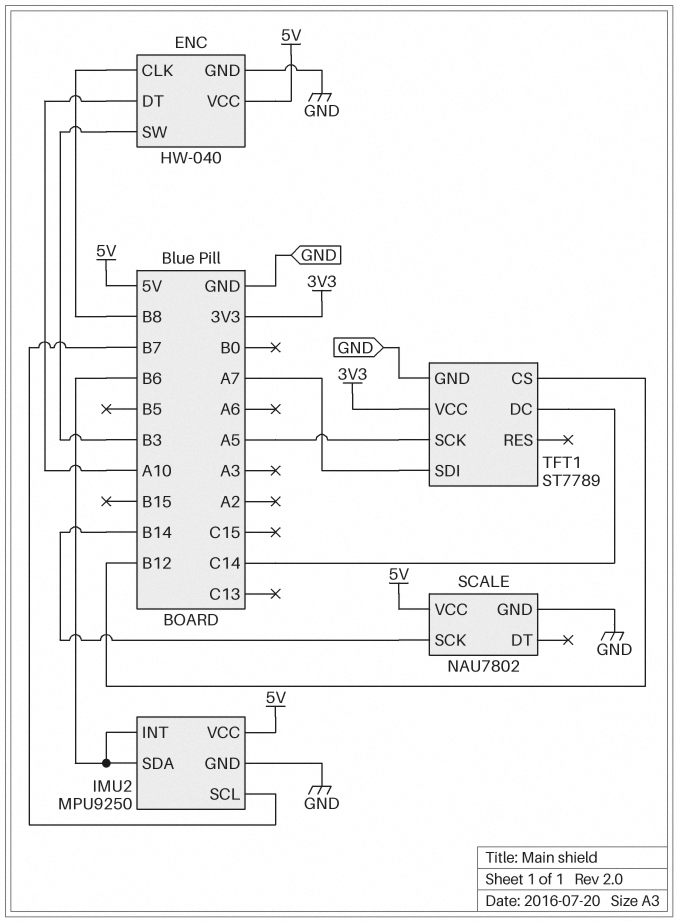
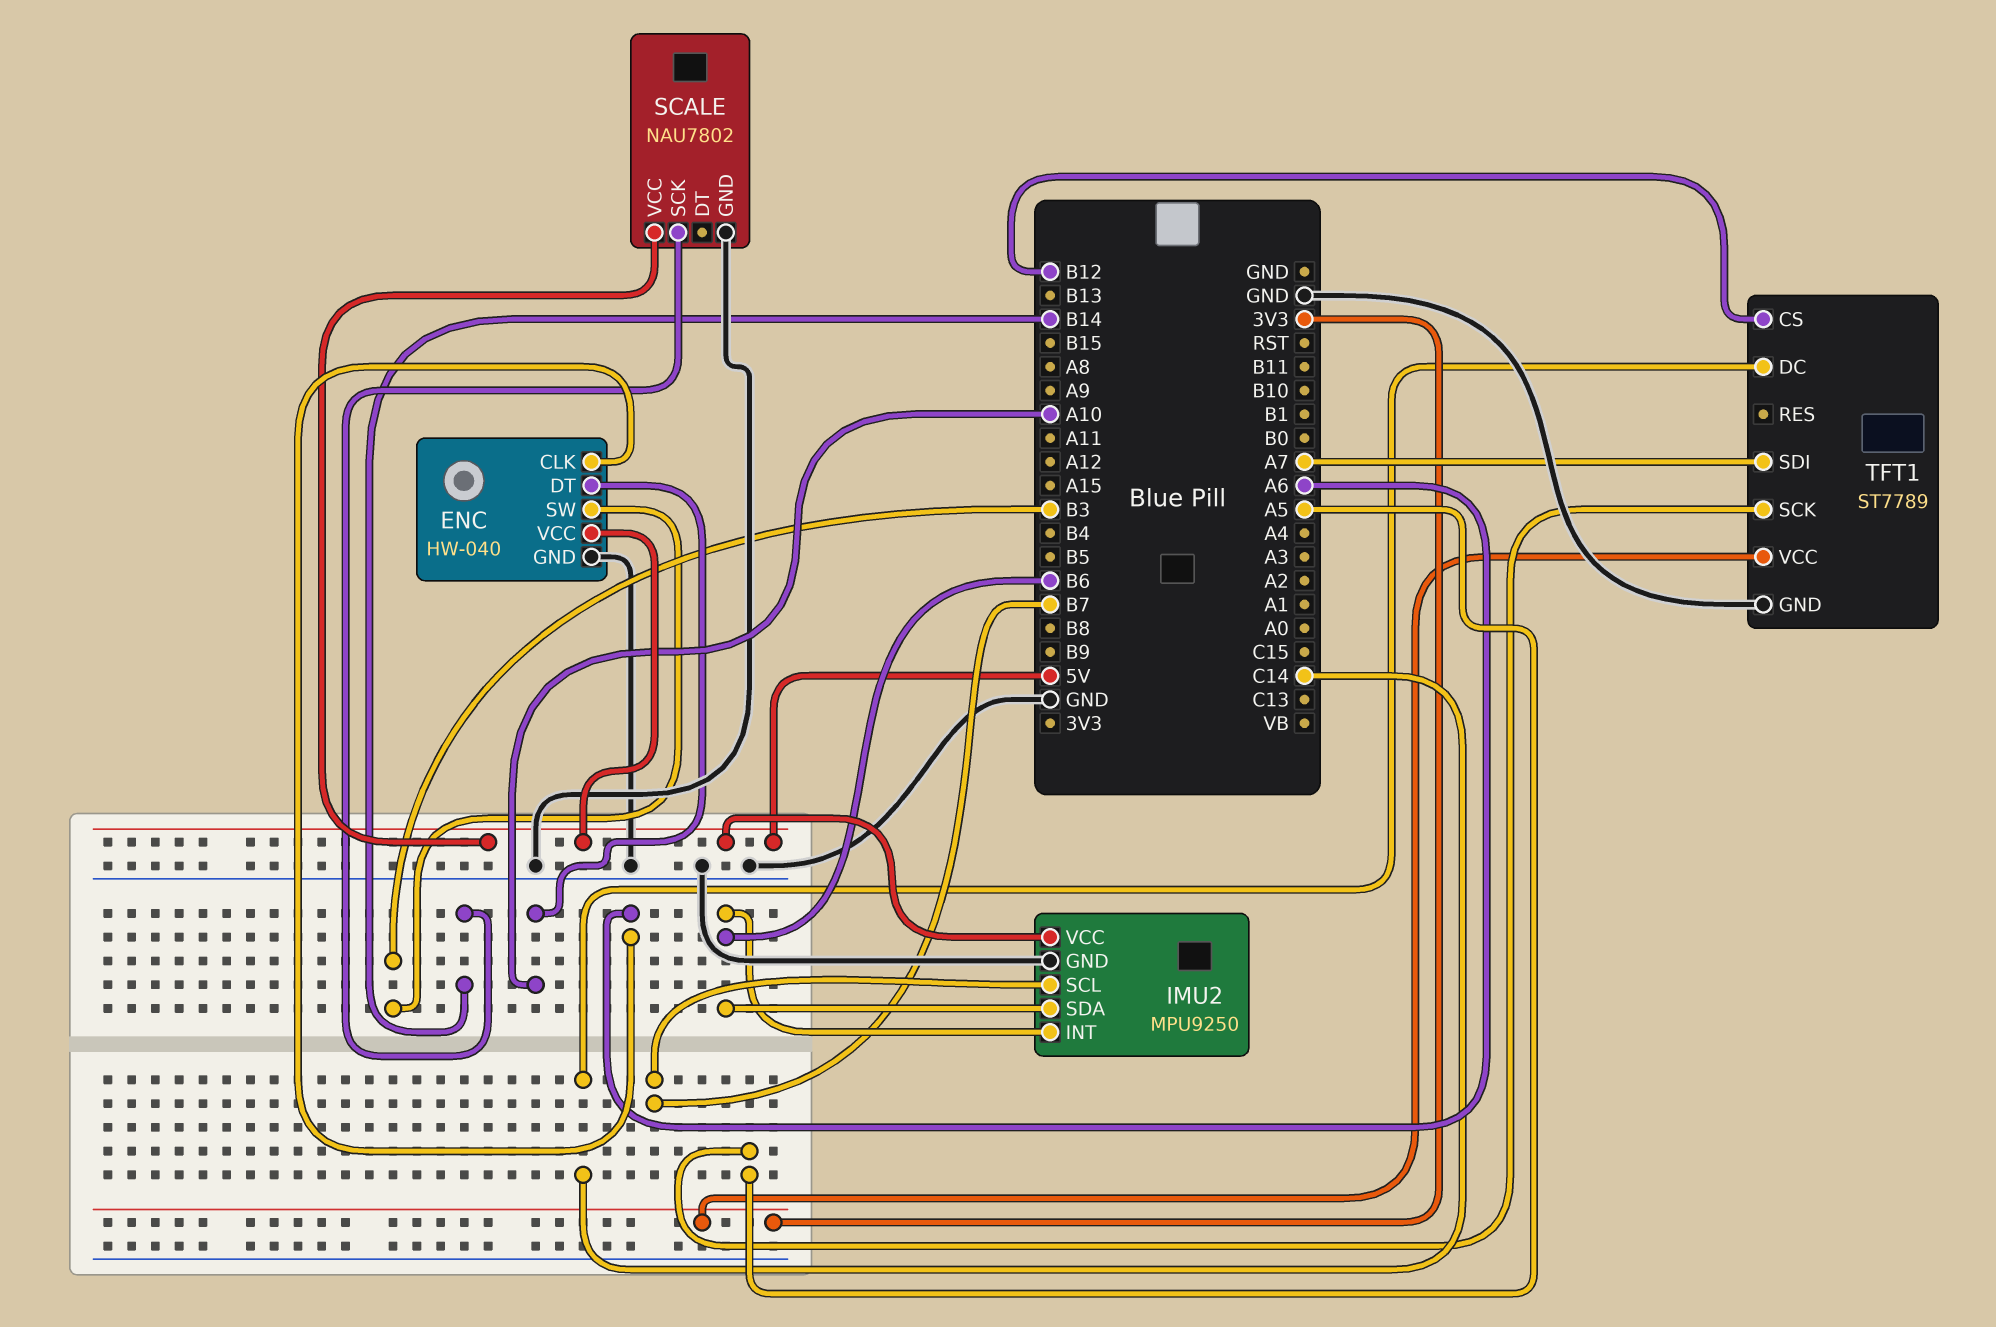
ENC pin CLK: B8 -> A6

